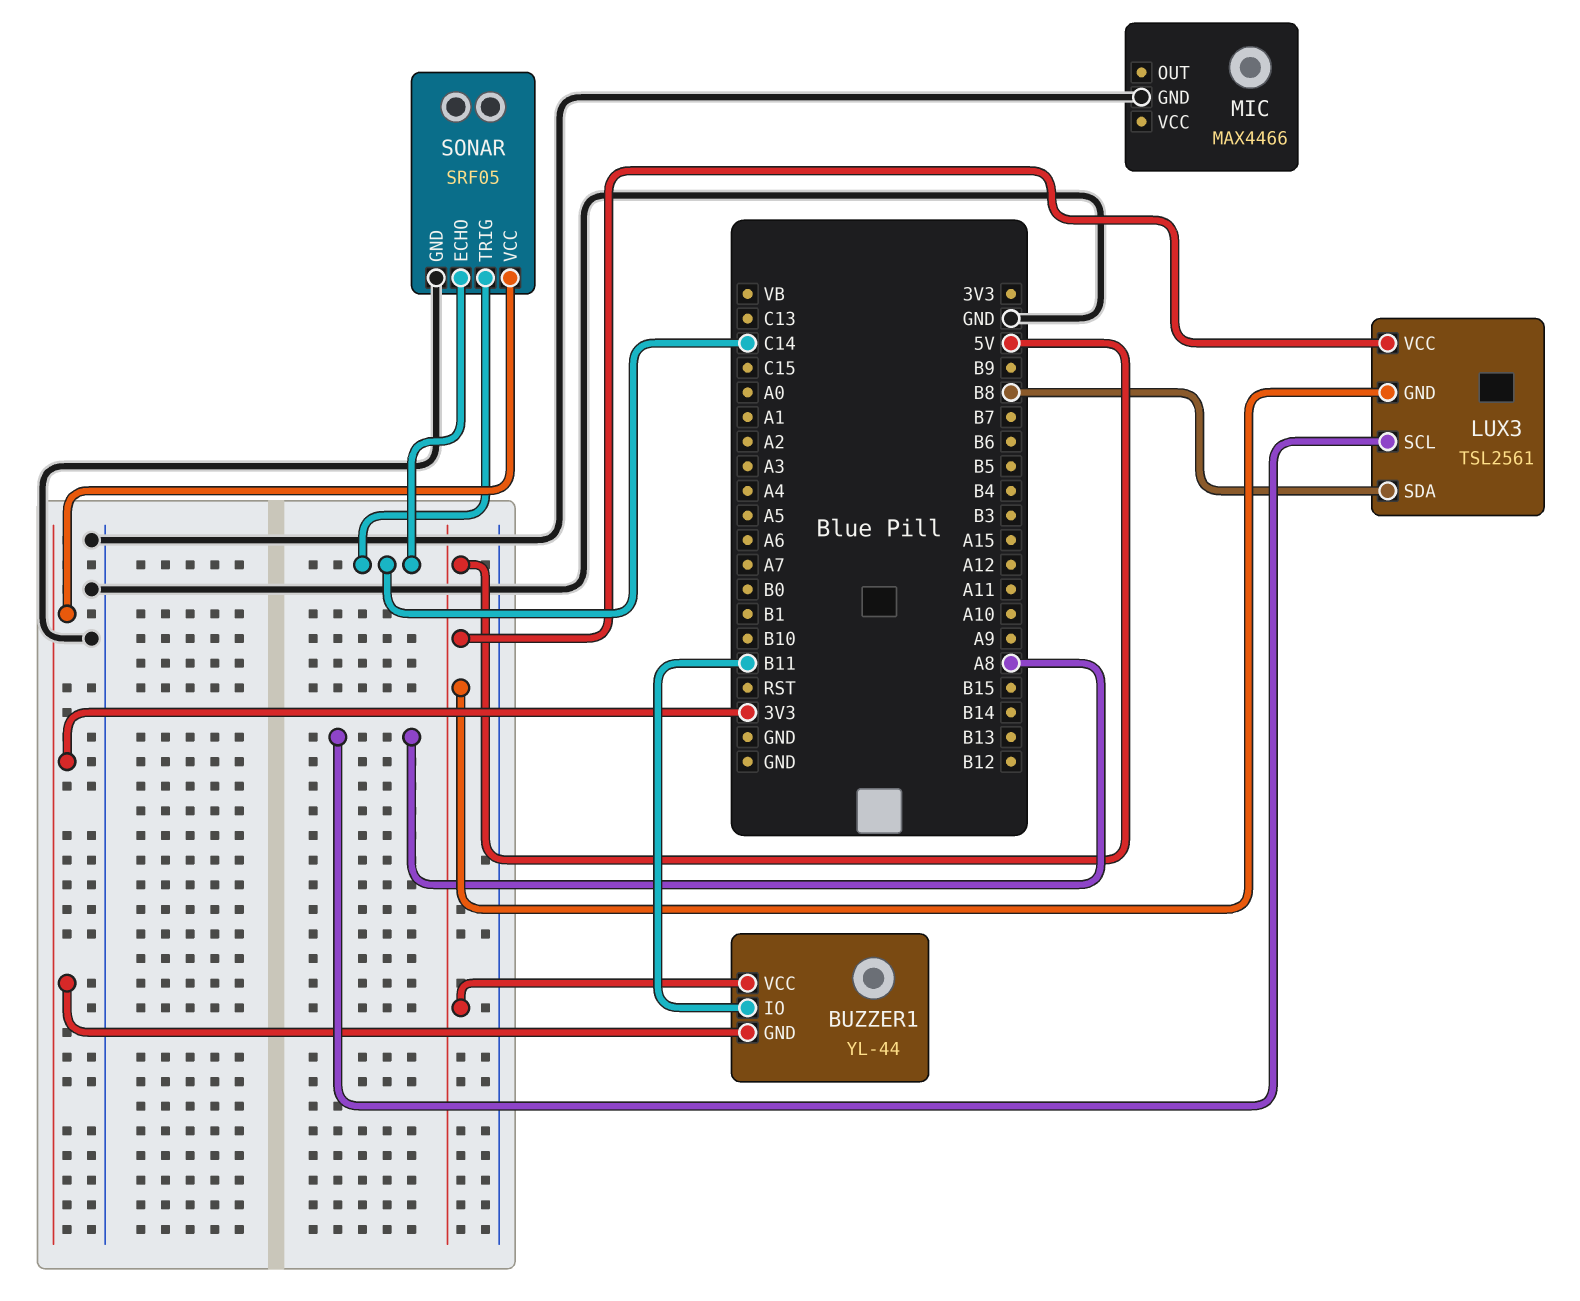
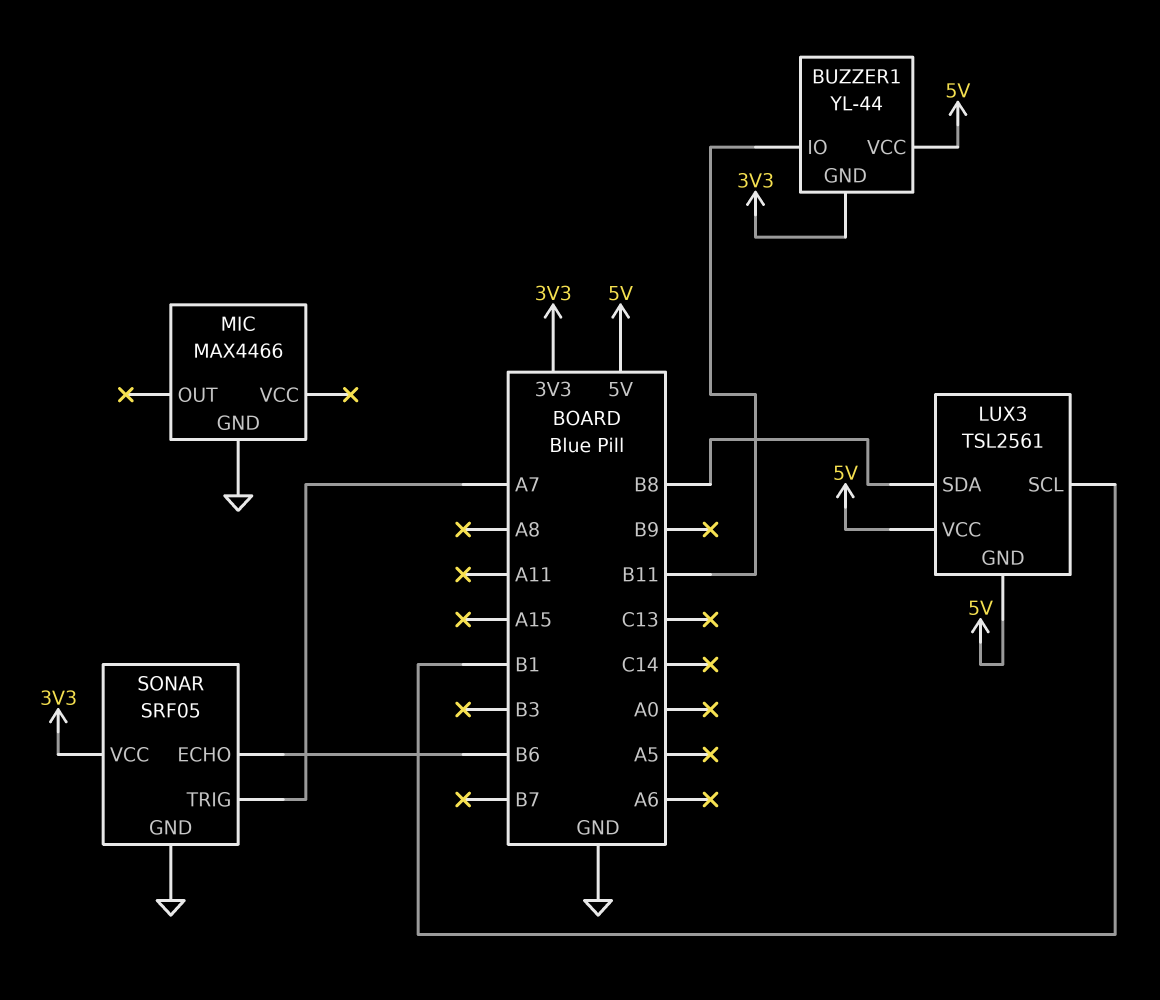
LUX3 pin SCL: A8 -> B1
SONAR pin ECHO: C14 -> B6
SONAR pin TRIG: C14 -> A7

